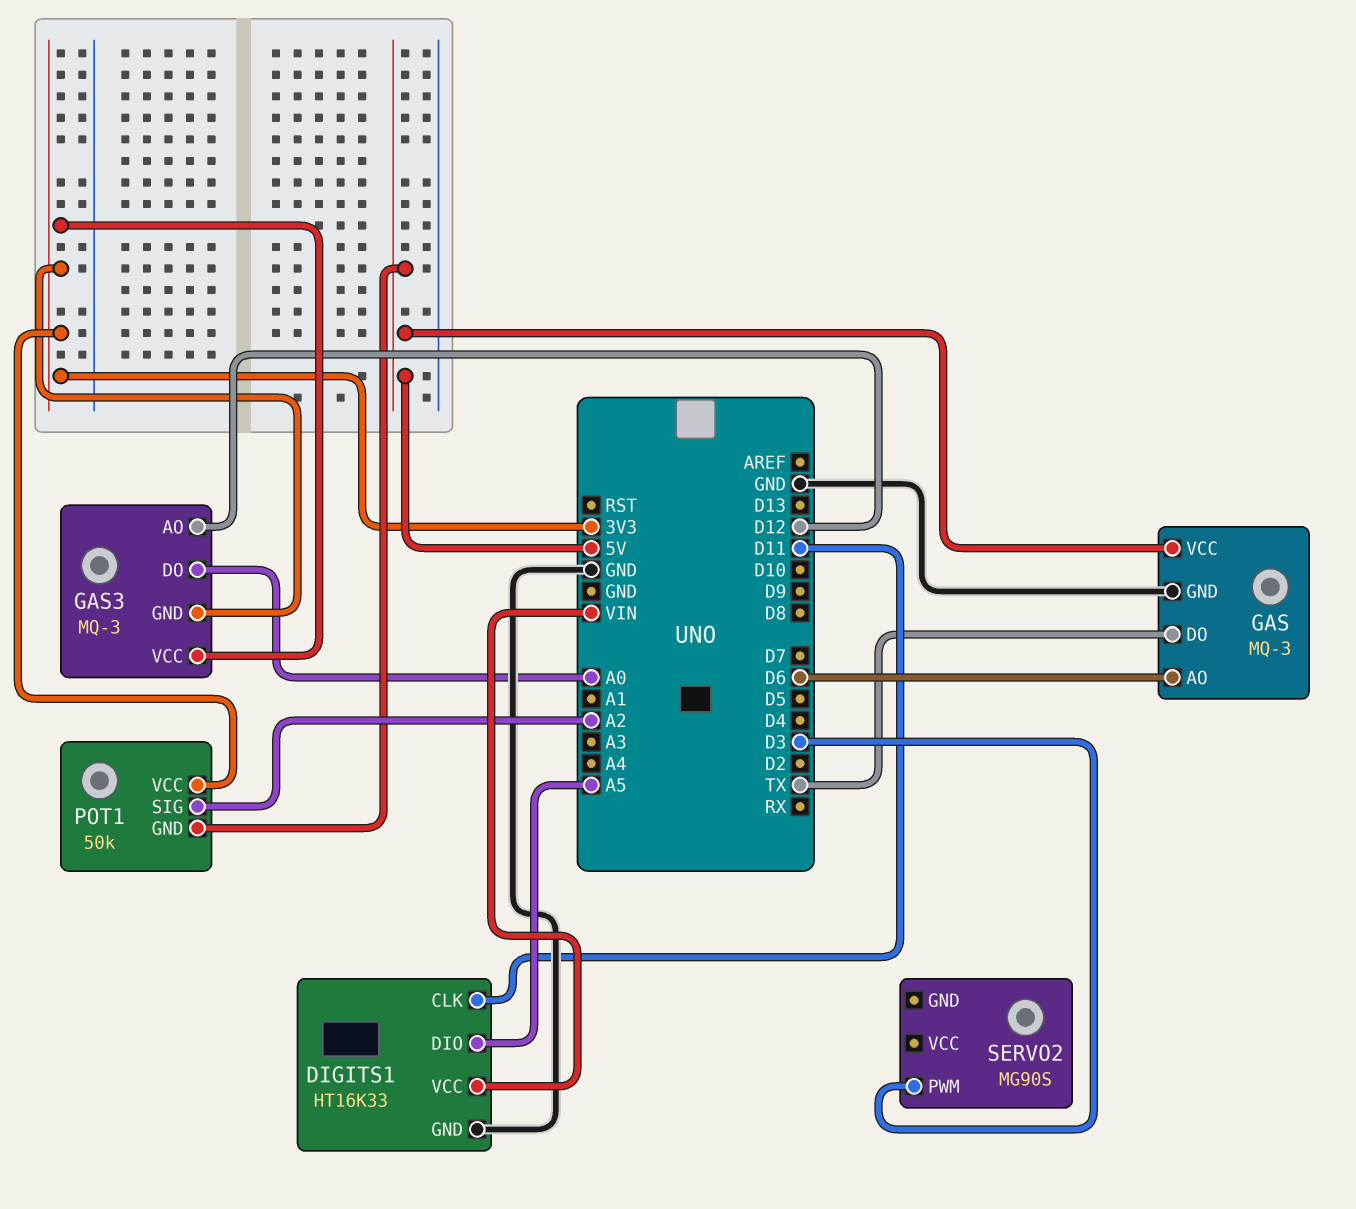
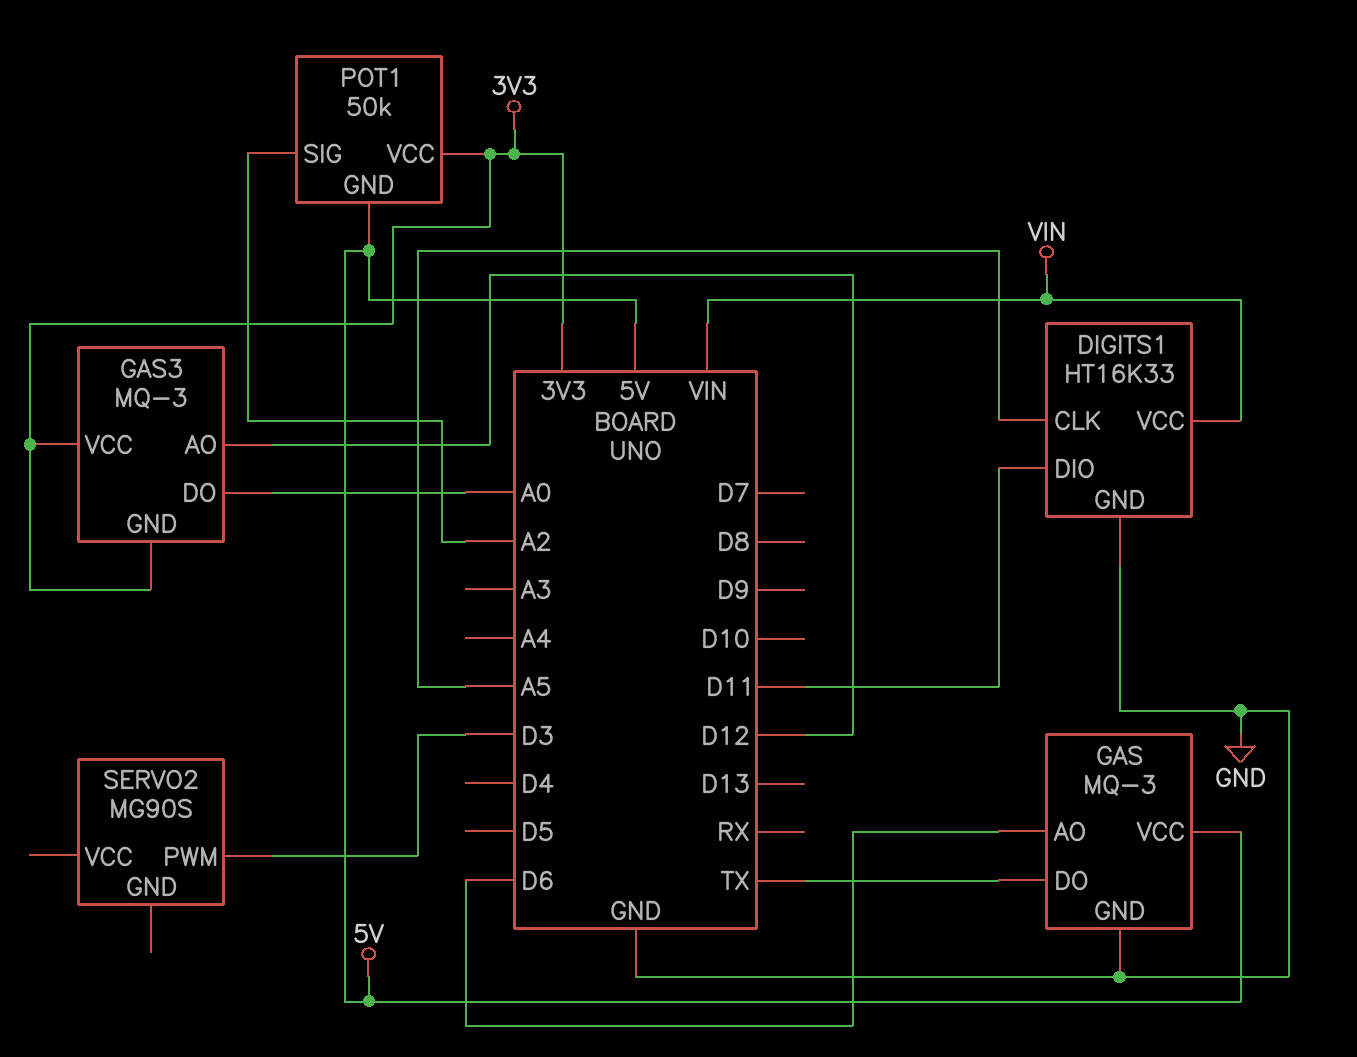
DIGITS1 pin CLK: D11 -> A5
DIGITS1 pin DIO: A5 -> D11

